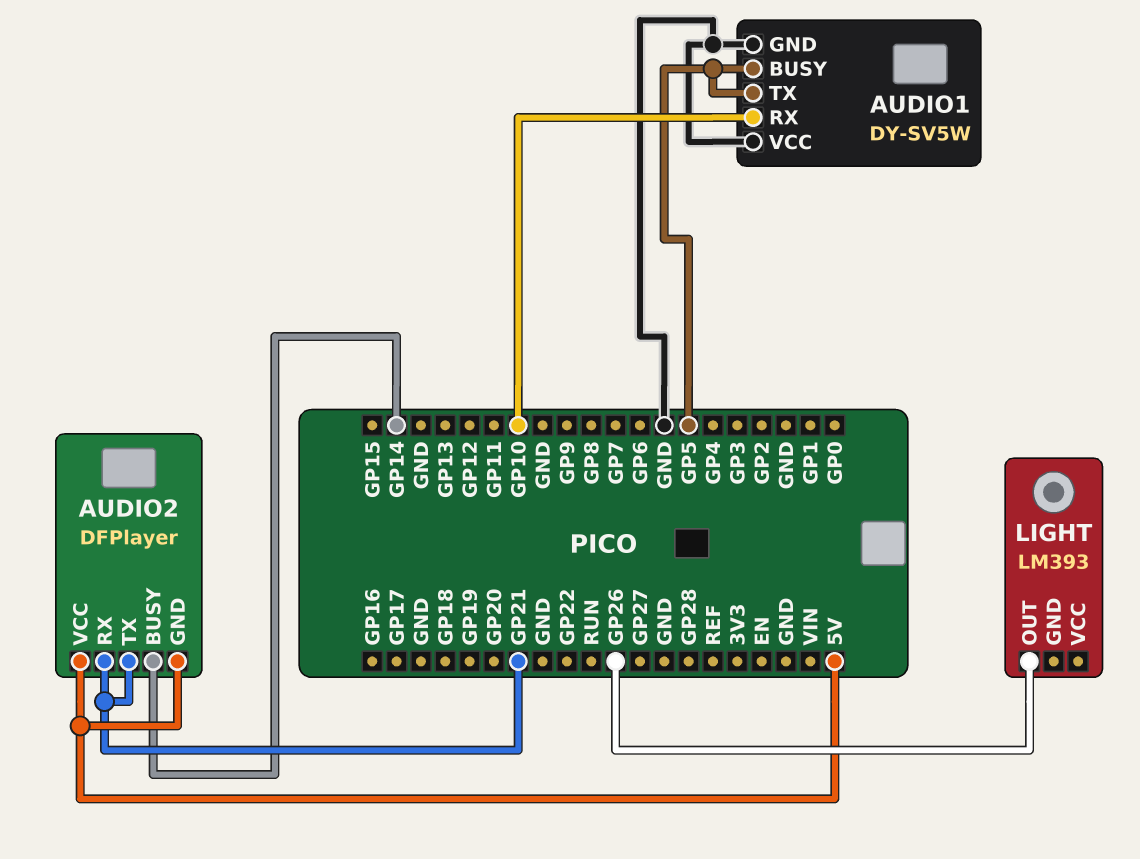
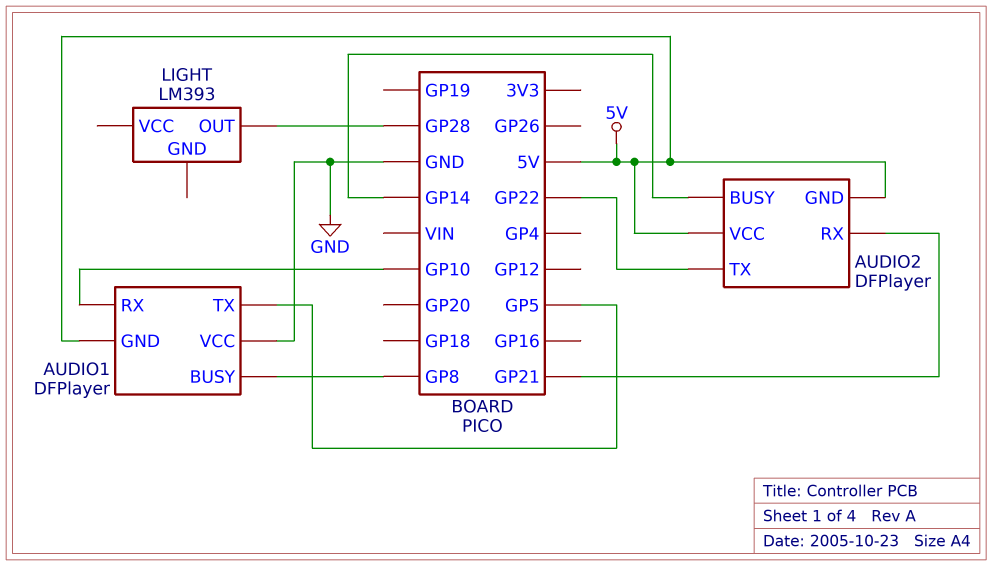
AUDIO1: DY-SV5W -> DFPlayer
AUDIO1 pin BUSY: GP5 -> GP8
AUDIO1 pin GND: GND -> 5V
AUDIO2 pin TX: GP21 -> GP22
LIGHT pin OUT: GP26 -> GP28

